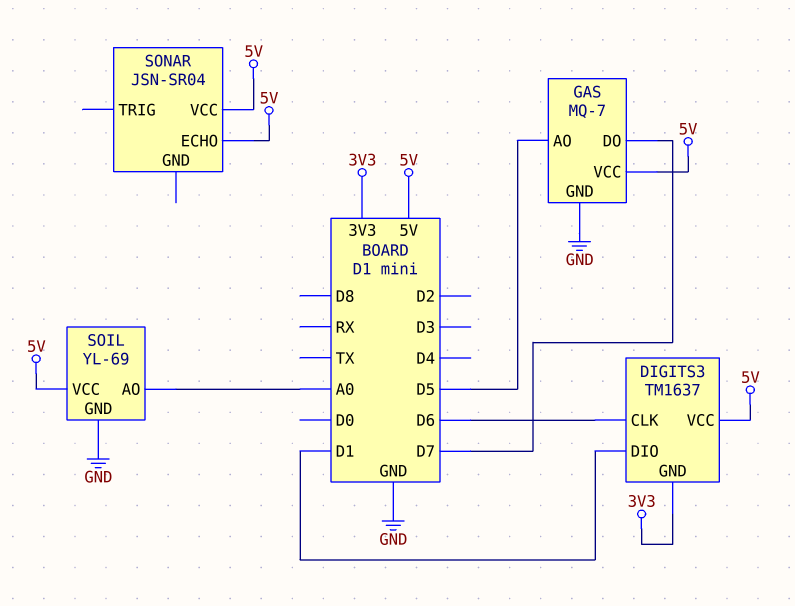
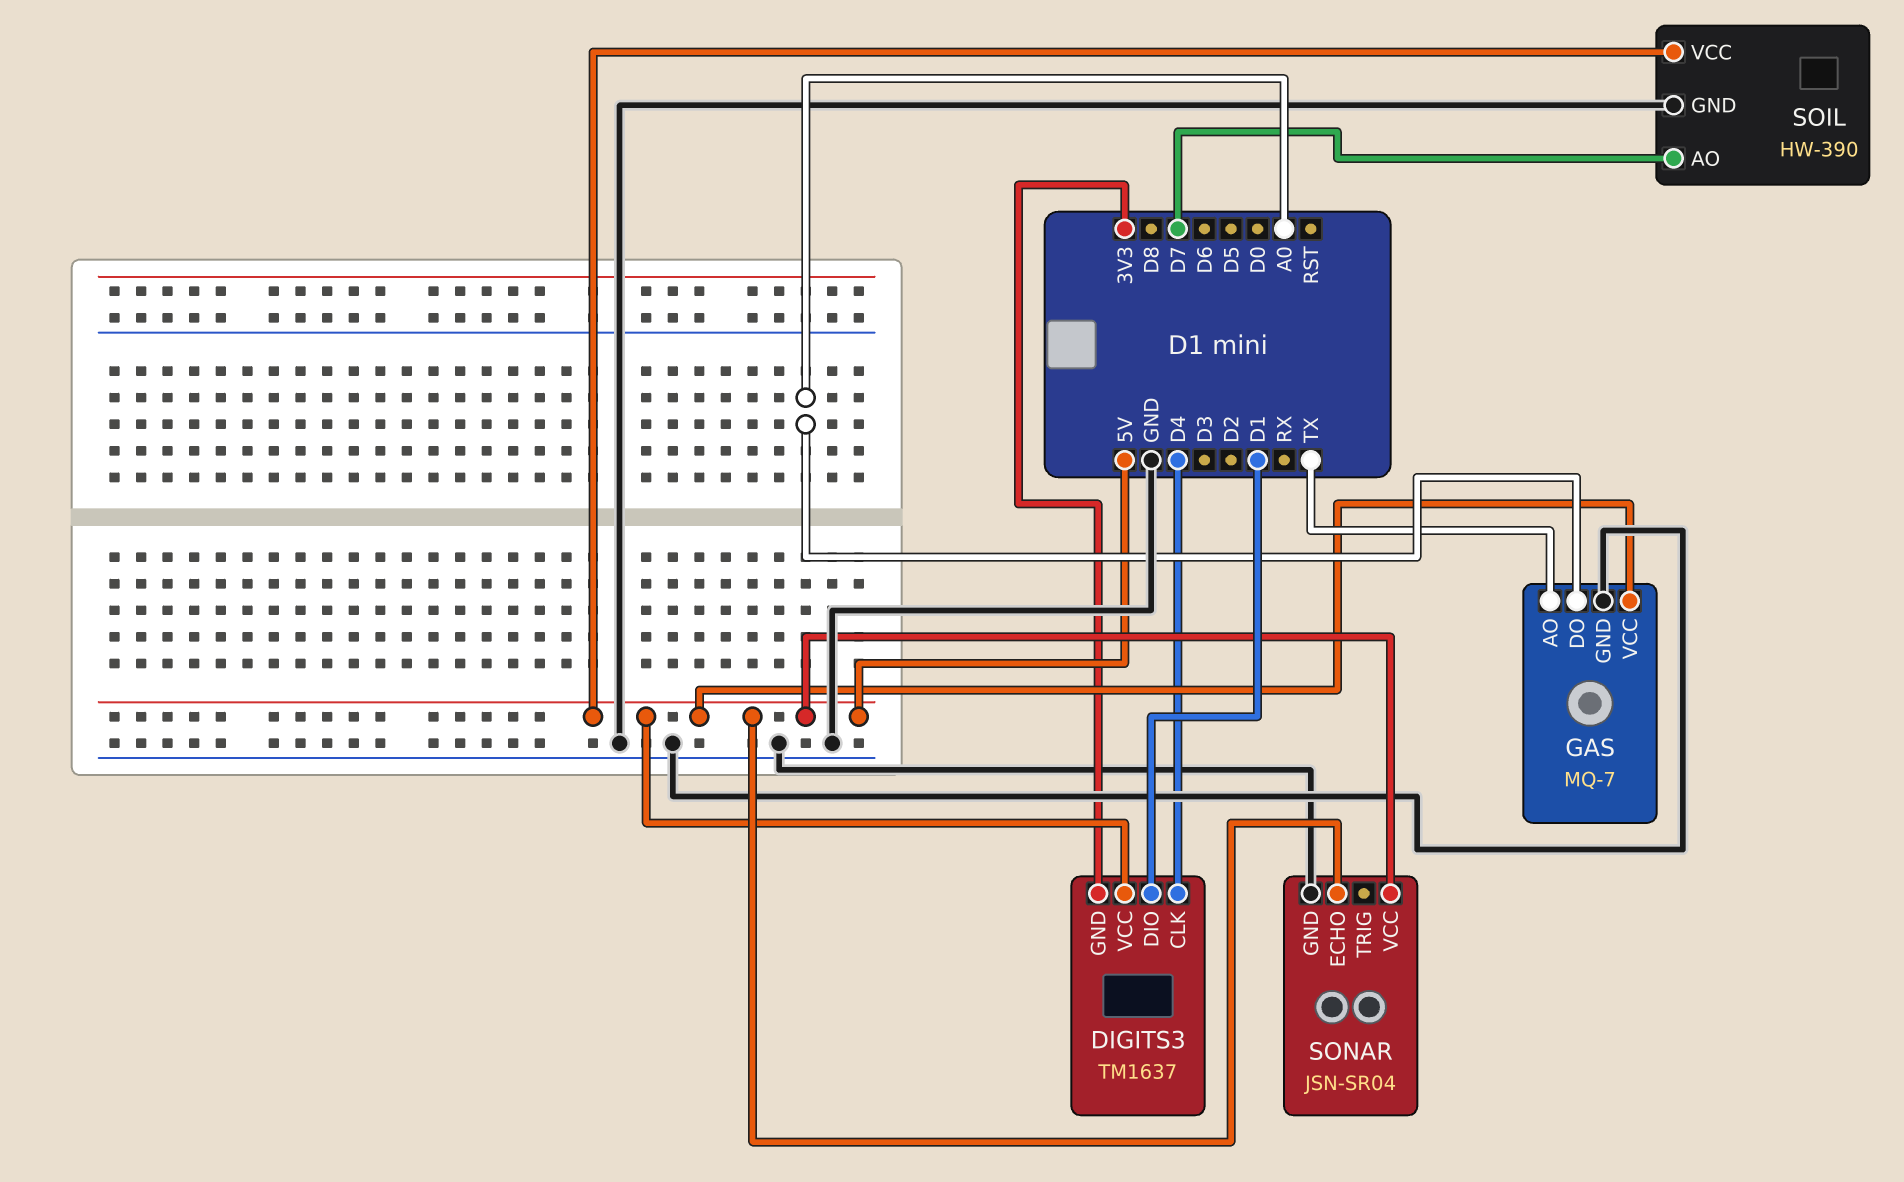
DIGITS3 pin CLK: D6 -> D4
GAS pin AO: D5 -> TX
GAS pin DO: D7 -> A0
SOIL: YL-69 -> HW-390
SOIL pin AO: A0 -> D7
SONAR pin GND: none -> GND

